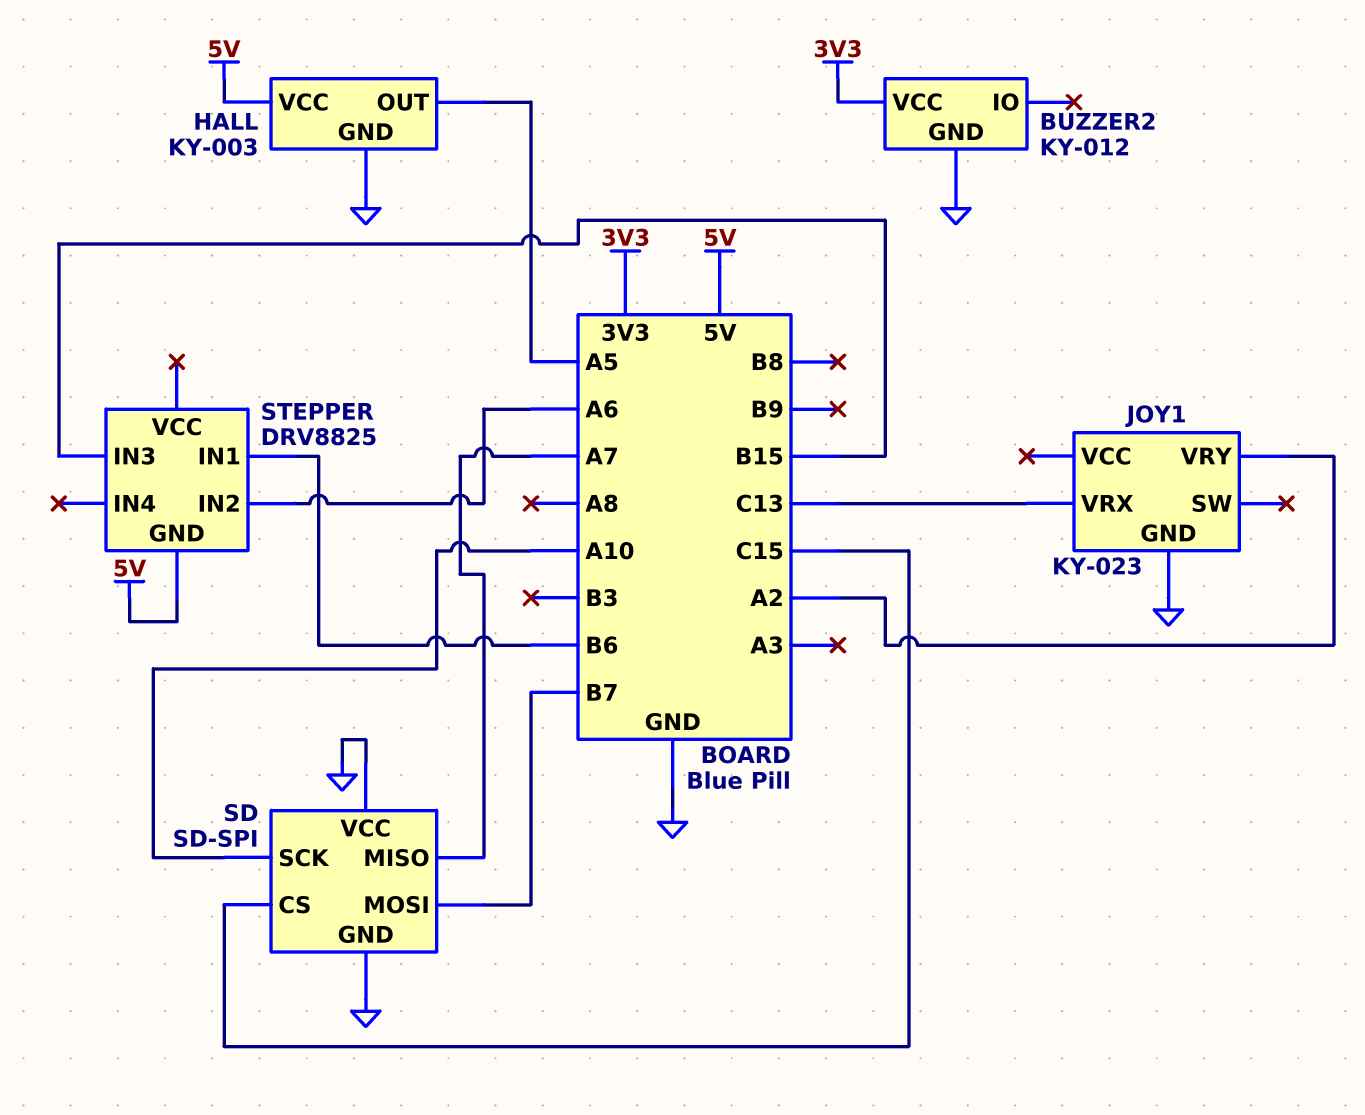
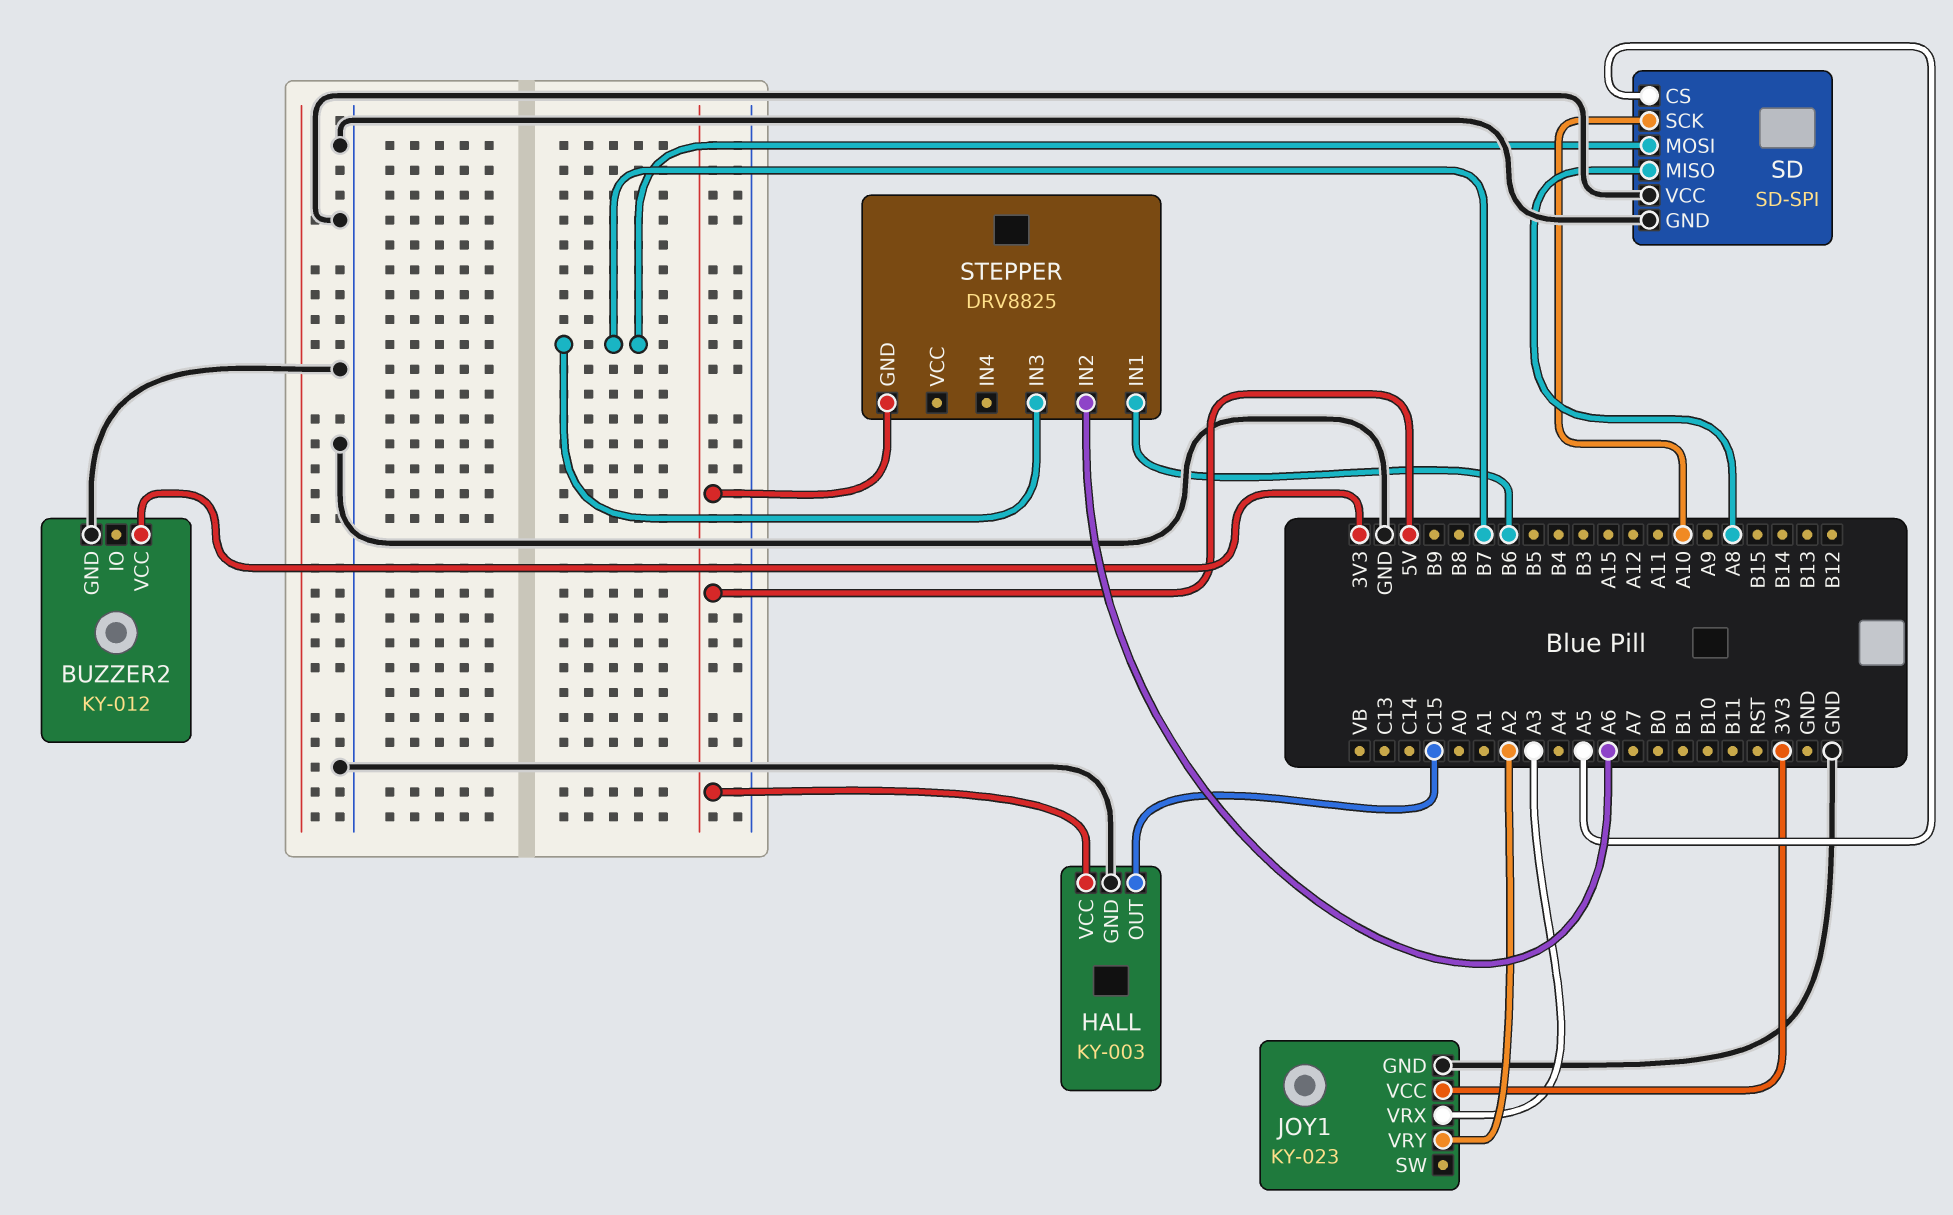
HALL pin OUT: A5 -> C15
JOY1 pin VCC: none -> 3V3
JOY1 pin VRX: C13 -> A3
SD pin CS: C15 -> A5
SD pin MISO: A7 -> A8
STEPPER pin IN3: B15 -> B7

